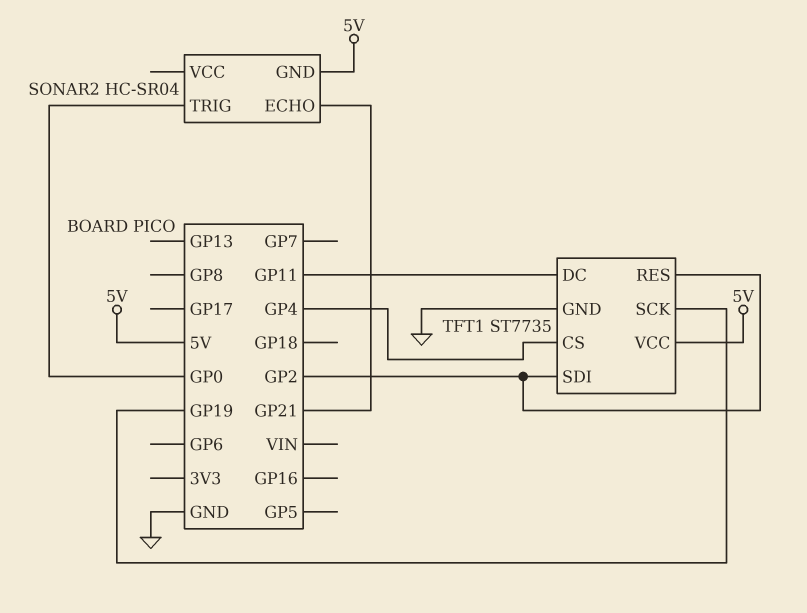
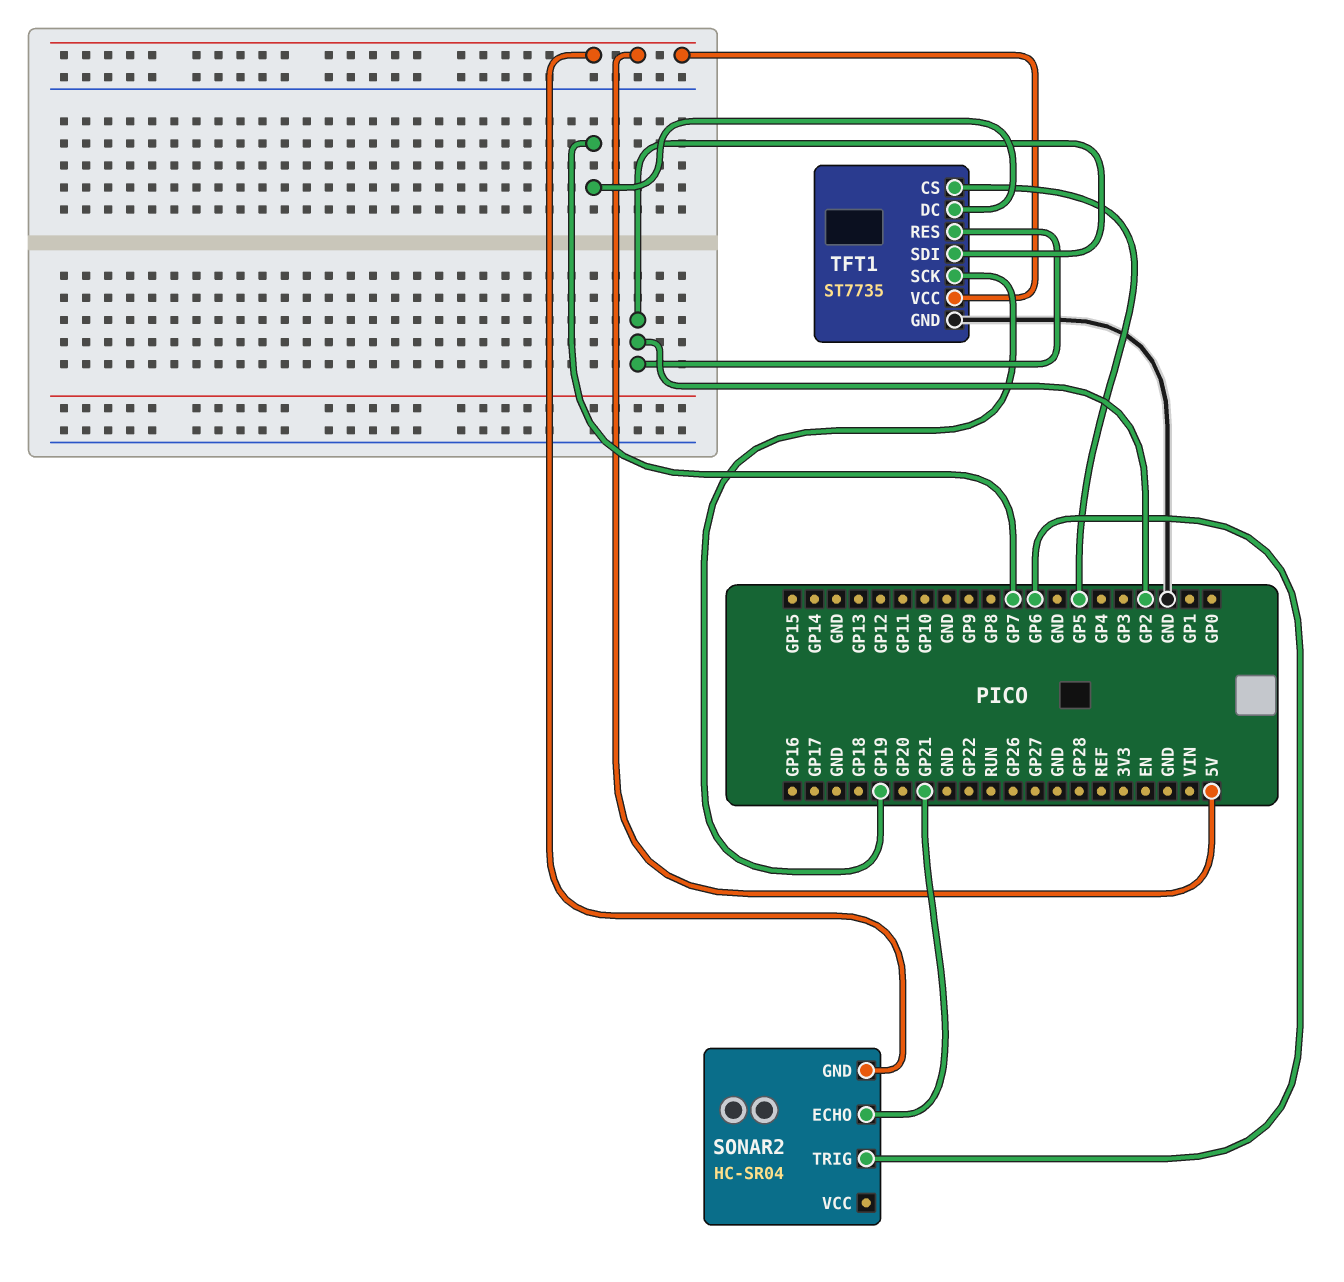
SONAR2 pin TRIG: GP0 -> GP6
TFT1 pin CS: GP4 -> GP5
TFT1 pin DC: GP11 -> GP7

